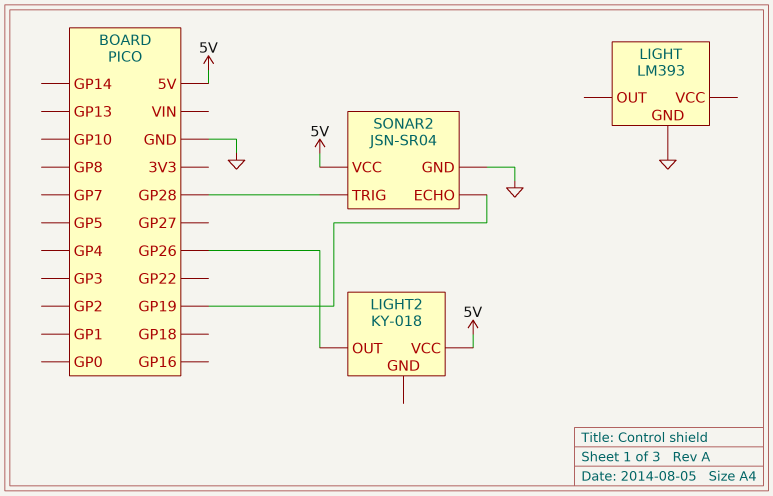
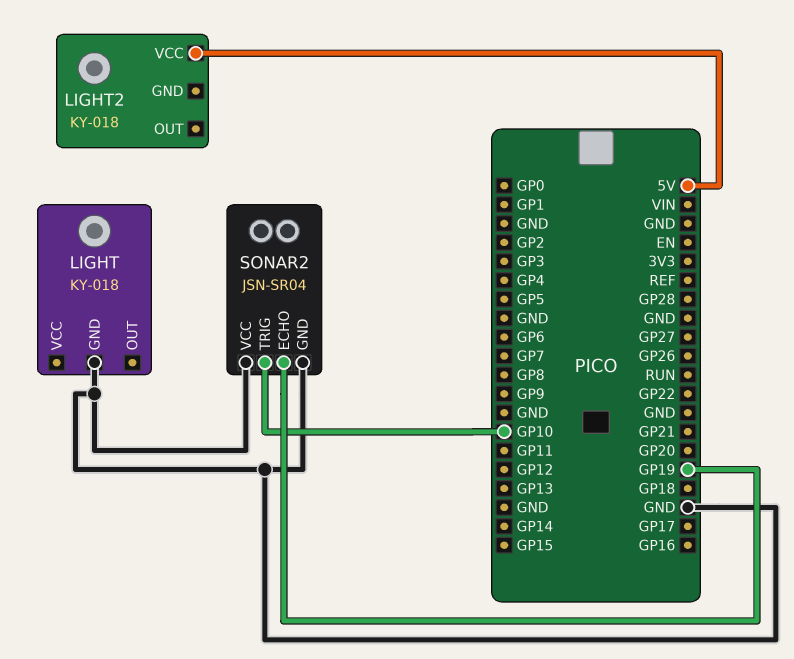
LIGHT: LM393 -> KY-018
LIGHT2 pin OUT: GP26 -> none
SONAR2 pin TRIG: GP28 -> GP10
SONAR2 pin VCC: 5V -> GND

